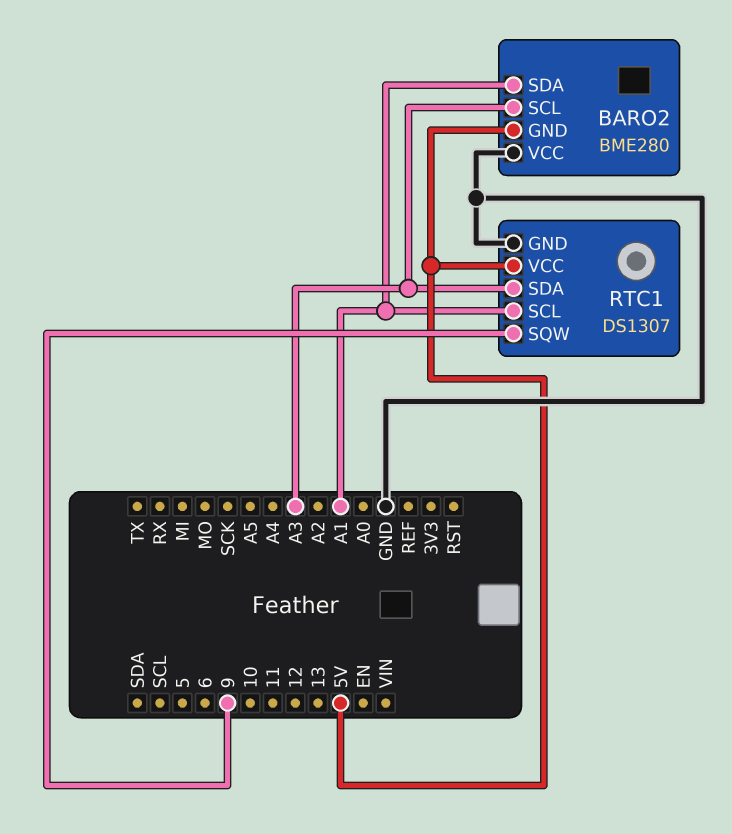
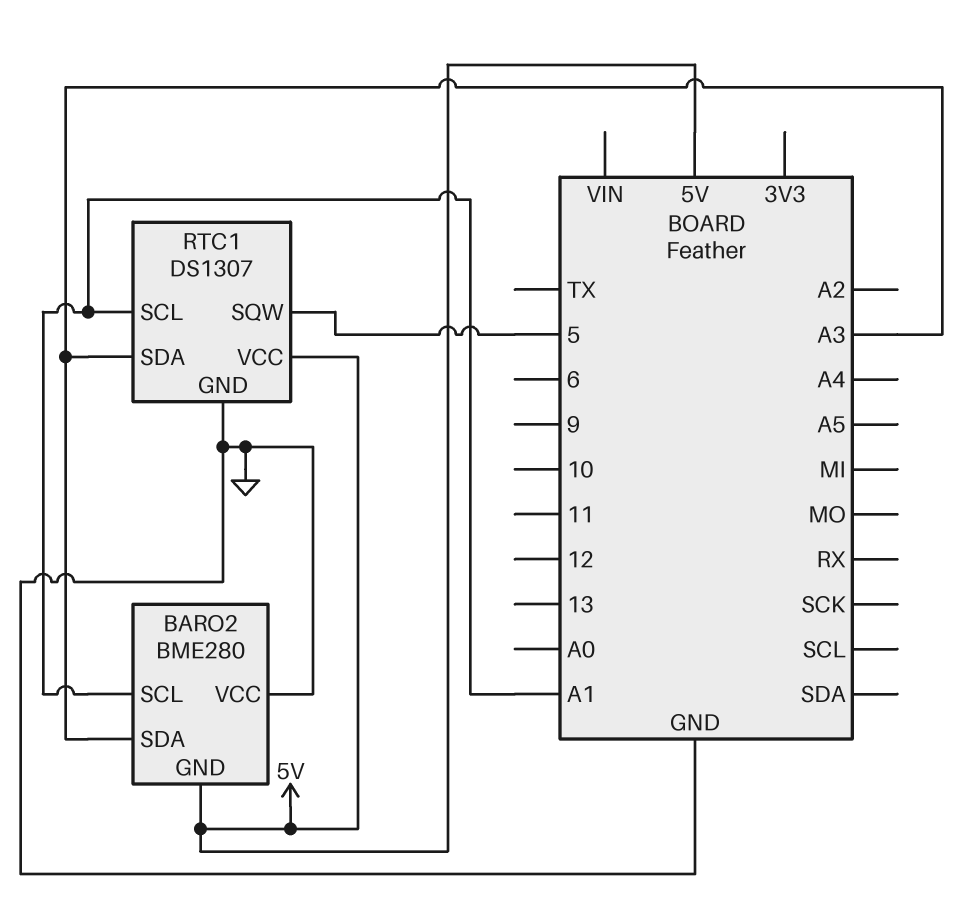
BARO2 pin SCL: A3 -> A1
BARO2 pin SDA: A1 -> A3
RTC1 pin SQW: 9 -> 5

